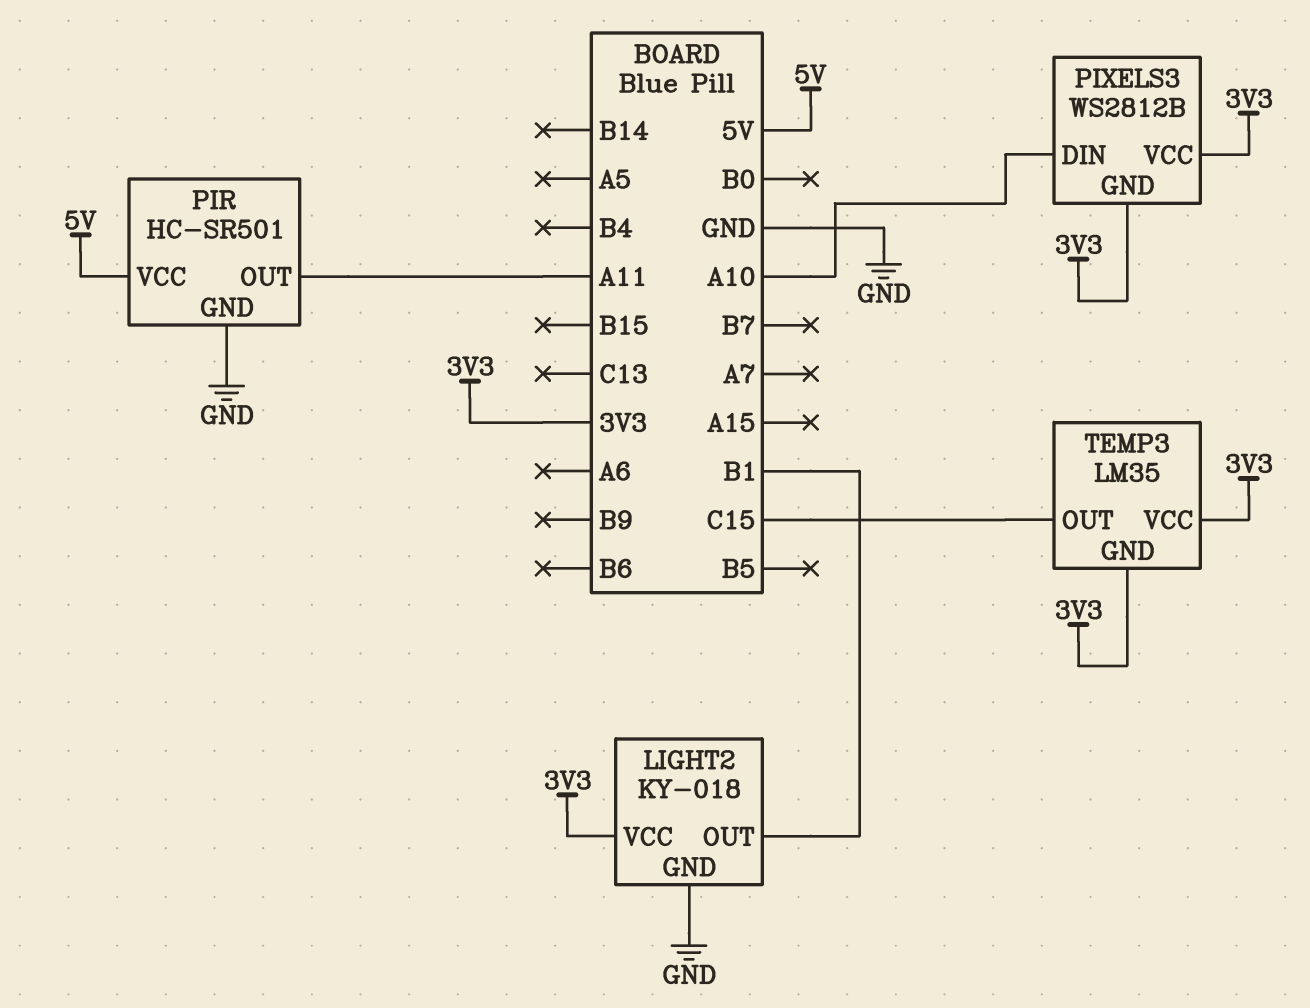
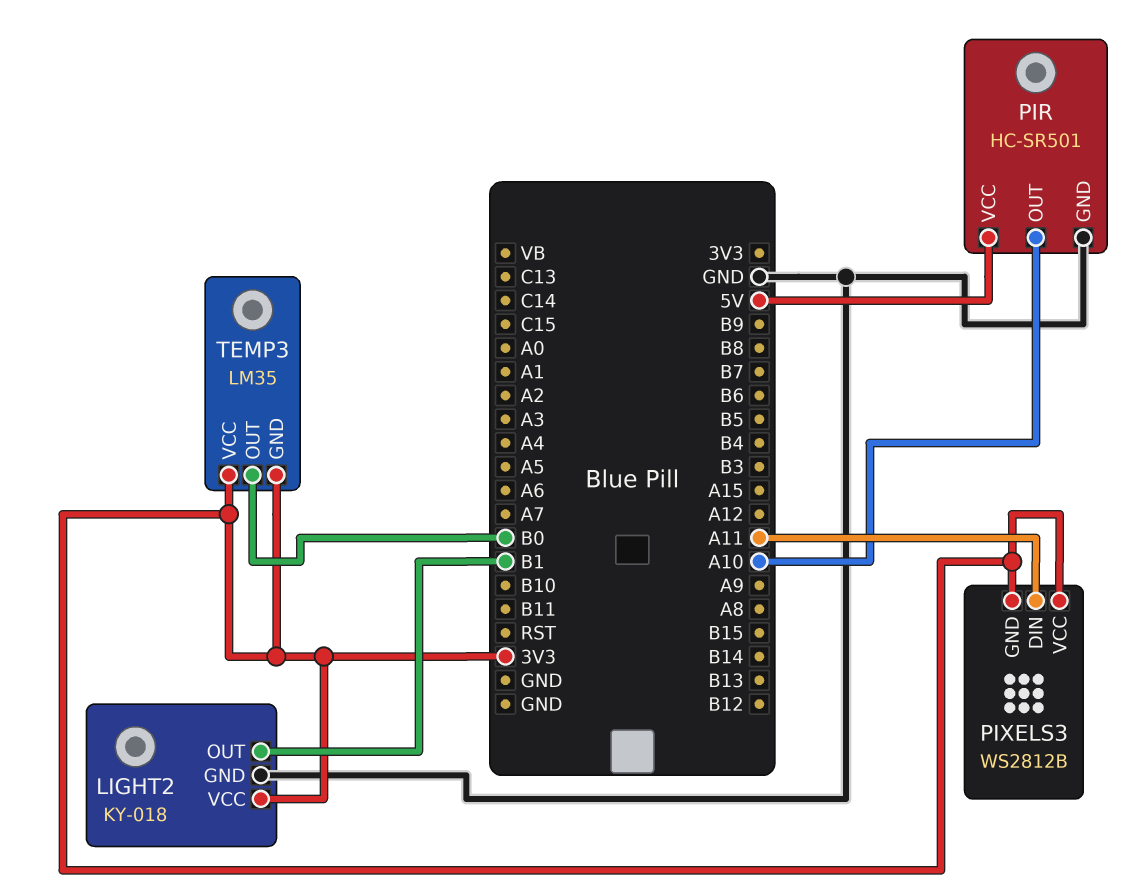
PIR pin OUT: A11 -> A10
PIXELS3 pin DIN: A10 -> A11
TEMP3 pin OUT: C15 -> B0

